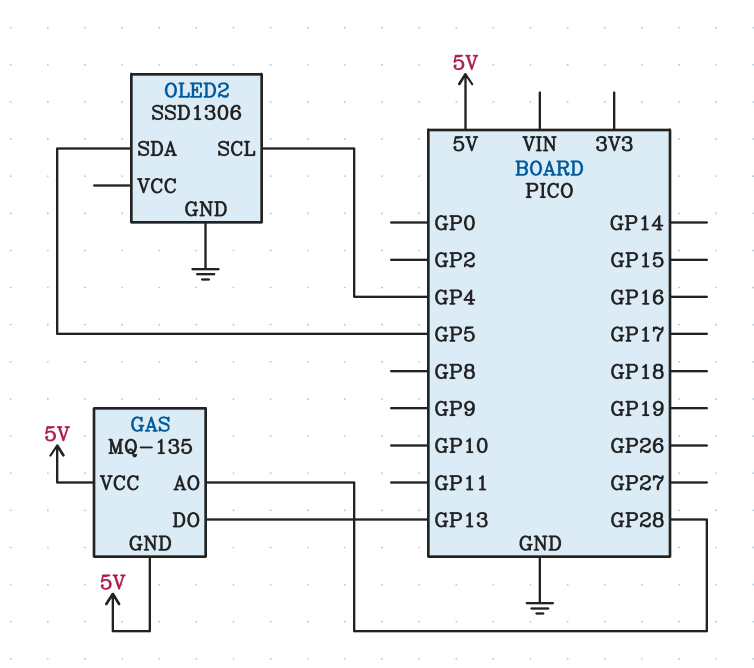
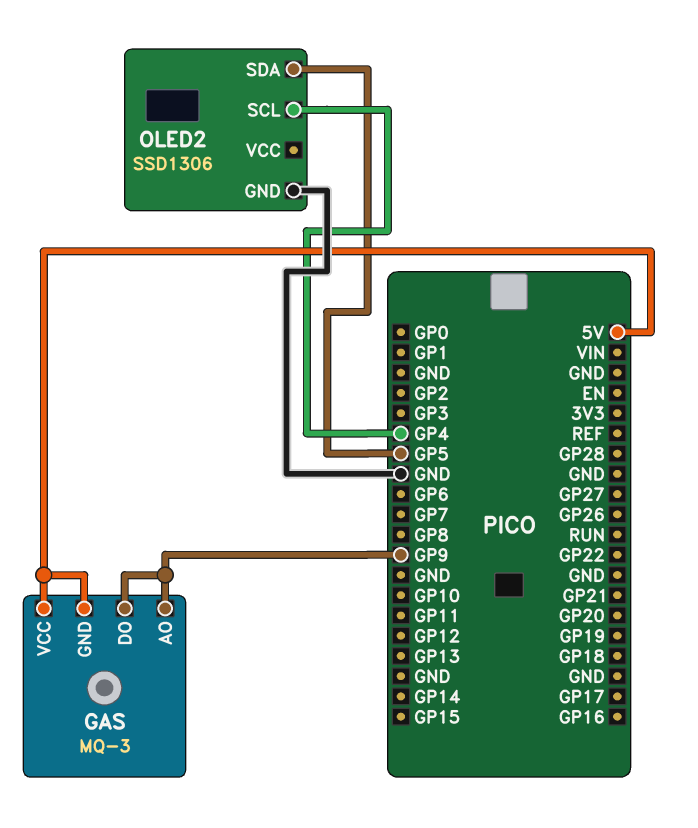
GAS: MQ-135 -> MQ-3
GAS pin AO: GP28 -> GP9
GAS pin DO: GP13 -> GP9

